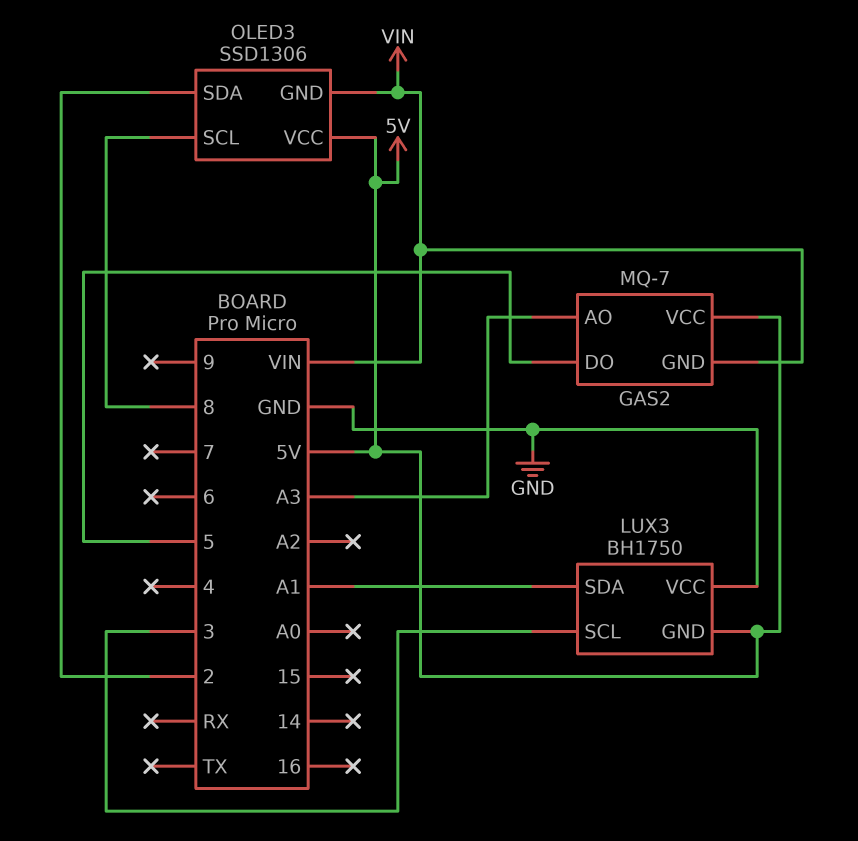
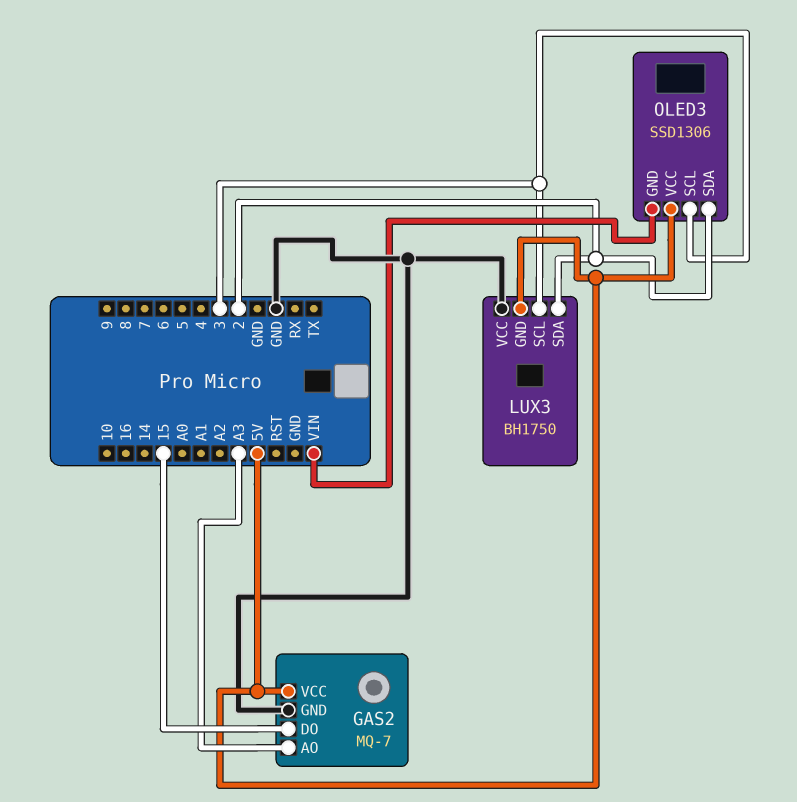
GAS2 pin DO: 5 -> 15
GAS2 pin GND: VIN -> GND
LUX3 pin SDA: A1 -> 2
OLED3 pin SCL: 8 -> 3

